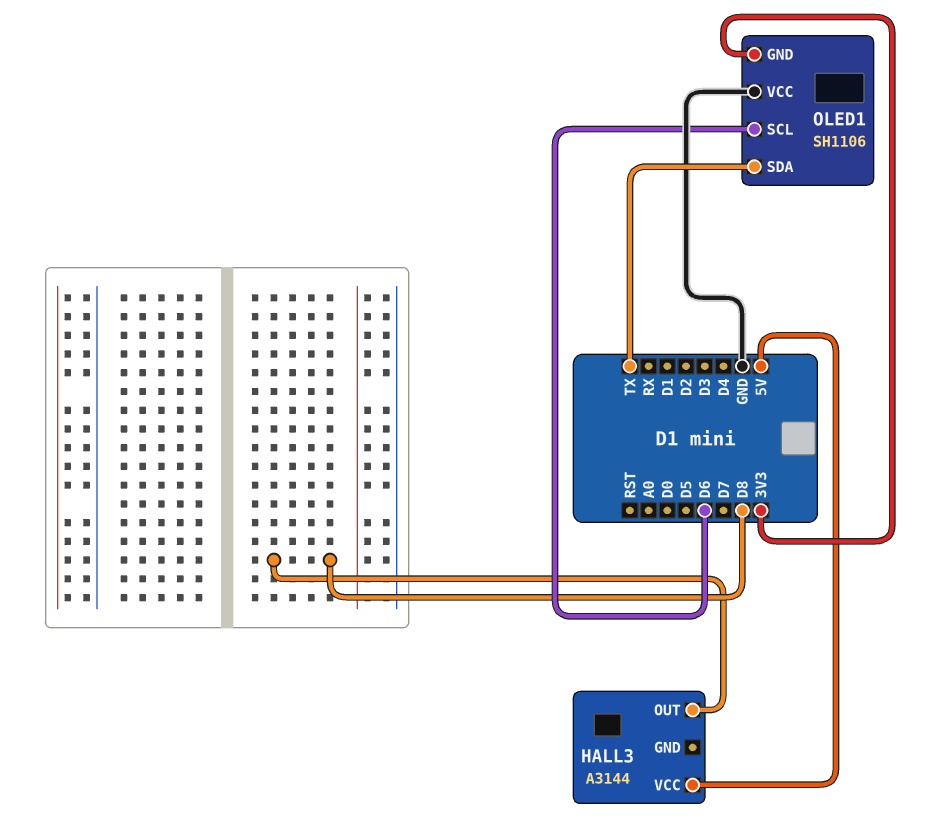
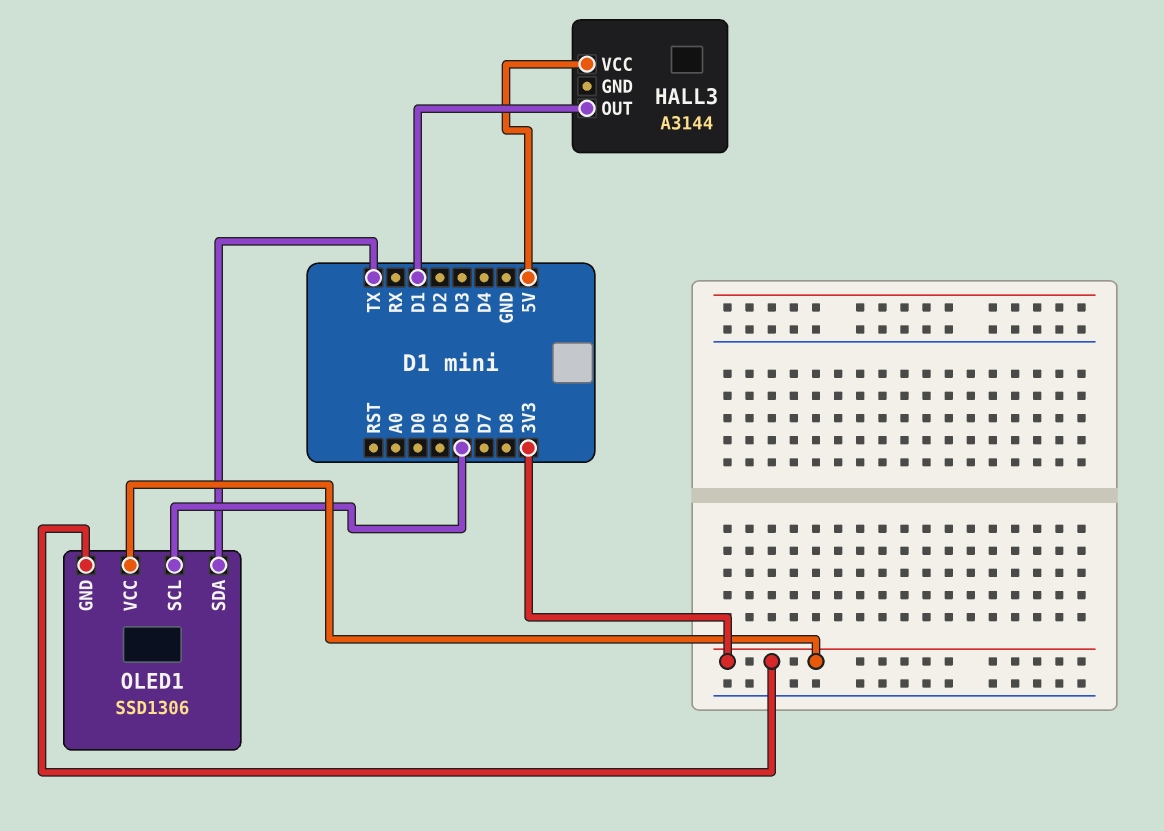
HALL3 pin OUT: D8 -> D1
OLED1: SH1106 -> SSD1306
OLED1 pin VCC: GND -> 3V3

